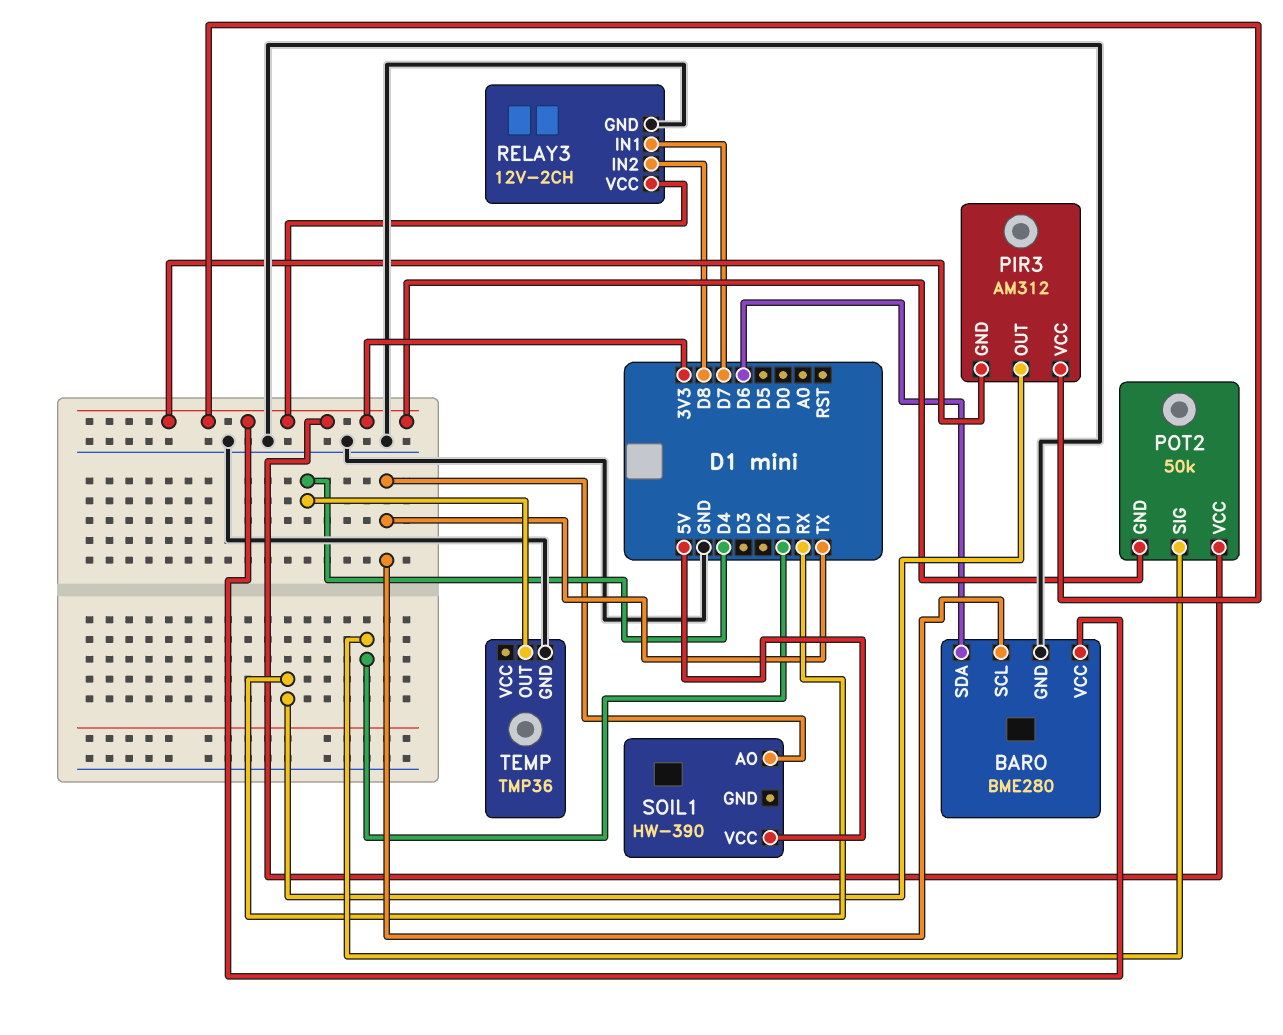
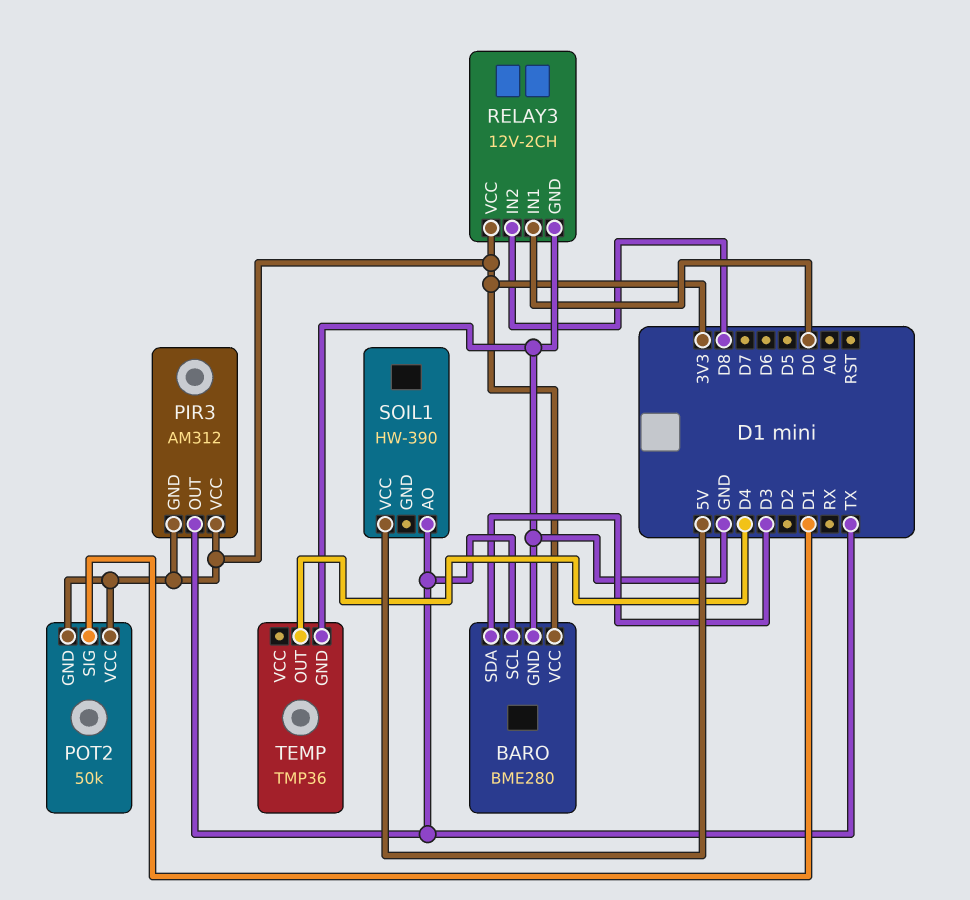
BARO pin SDA: D6 -> D3
PIR3 pin OUT: RX -> TX
RELAY3 pin IN1: D7 -> D0

